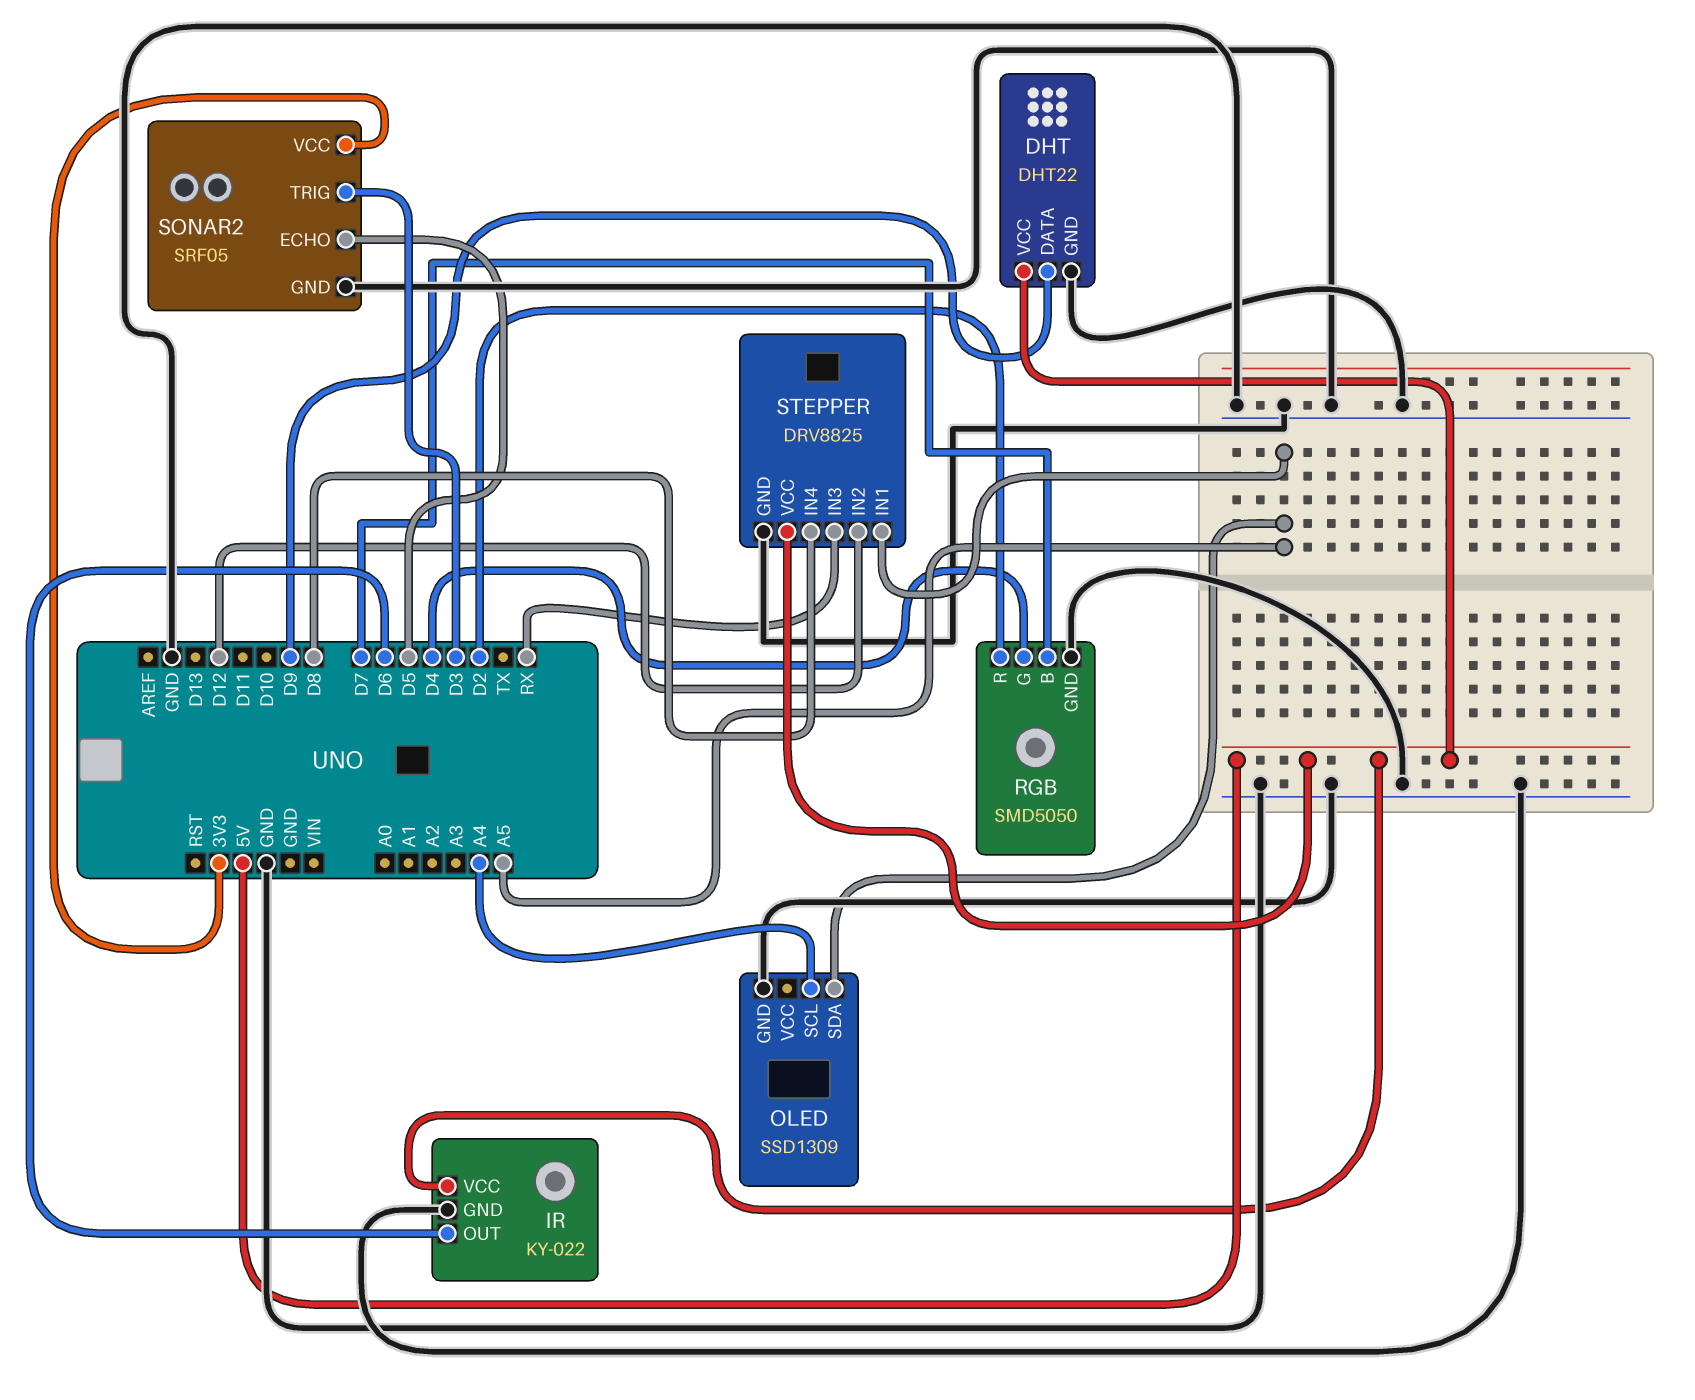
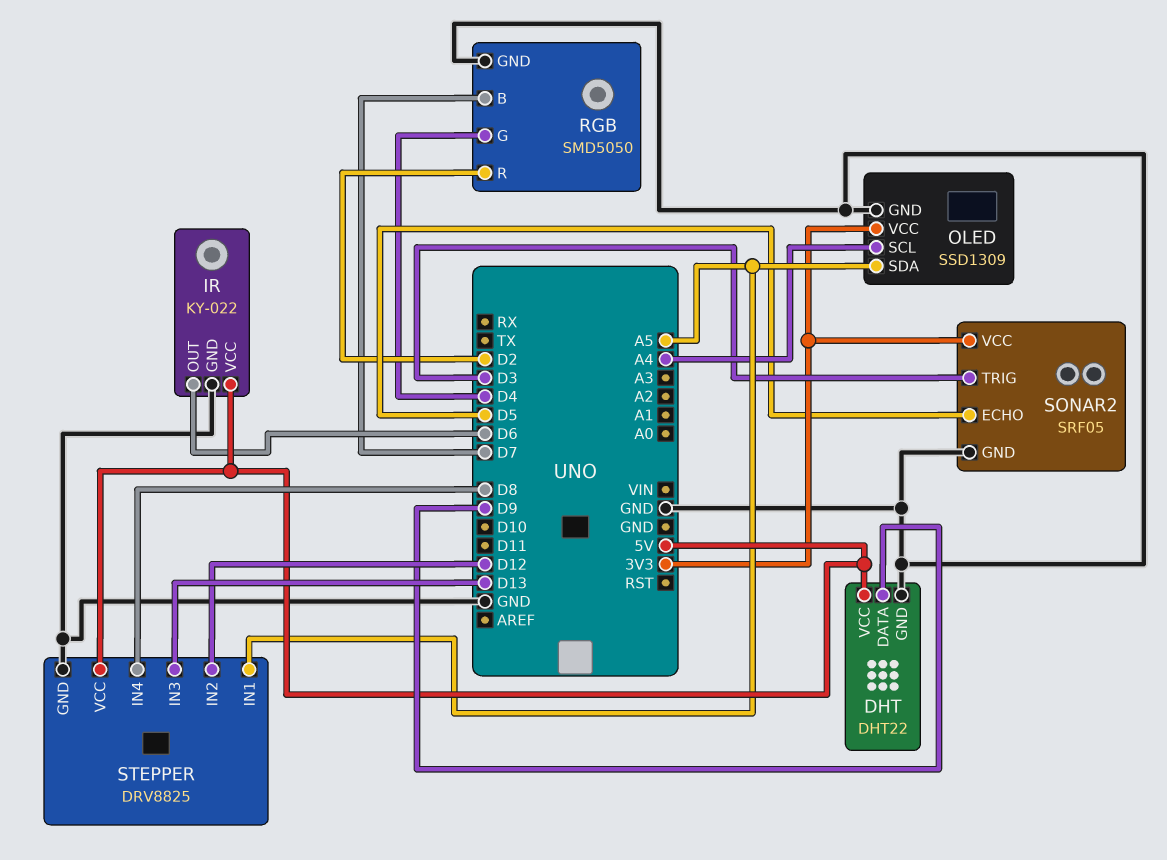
OLED pin VCC: none -> 3V3
STEPPER pin IN3: RX -> D13

